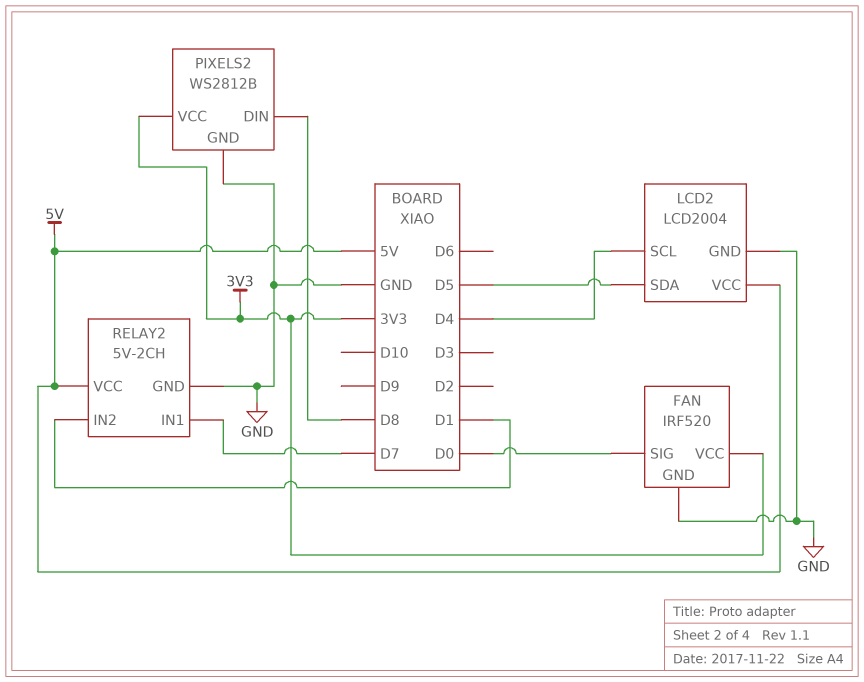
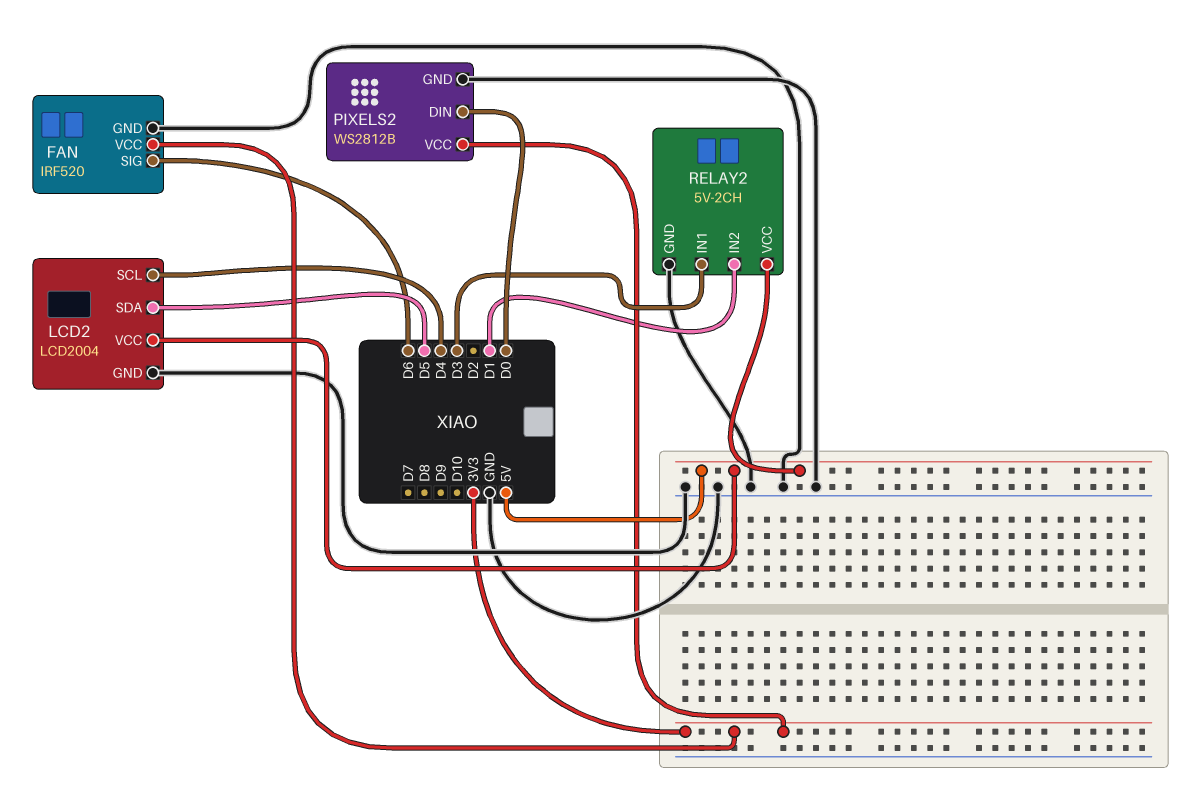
FAN pin SIG: D0 -> D6
PIXELS2 pin DIN: D8 -> D0
RELAY2 pin IN1: D7 -> D3

